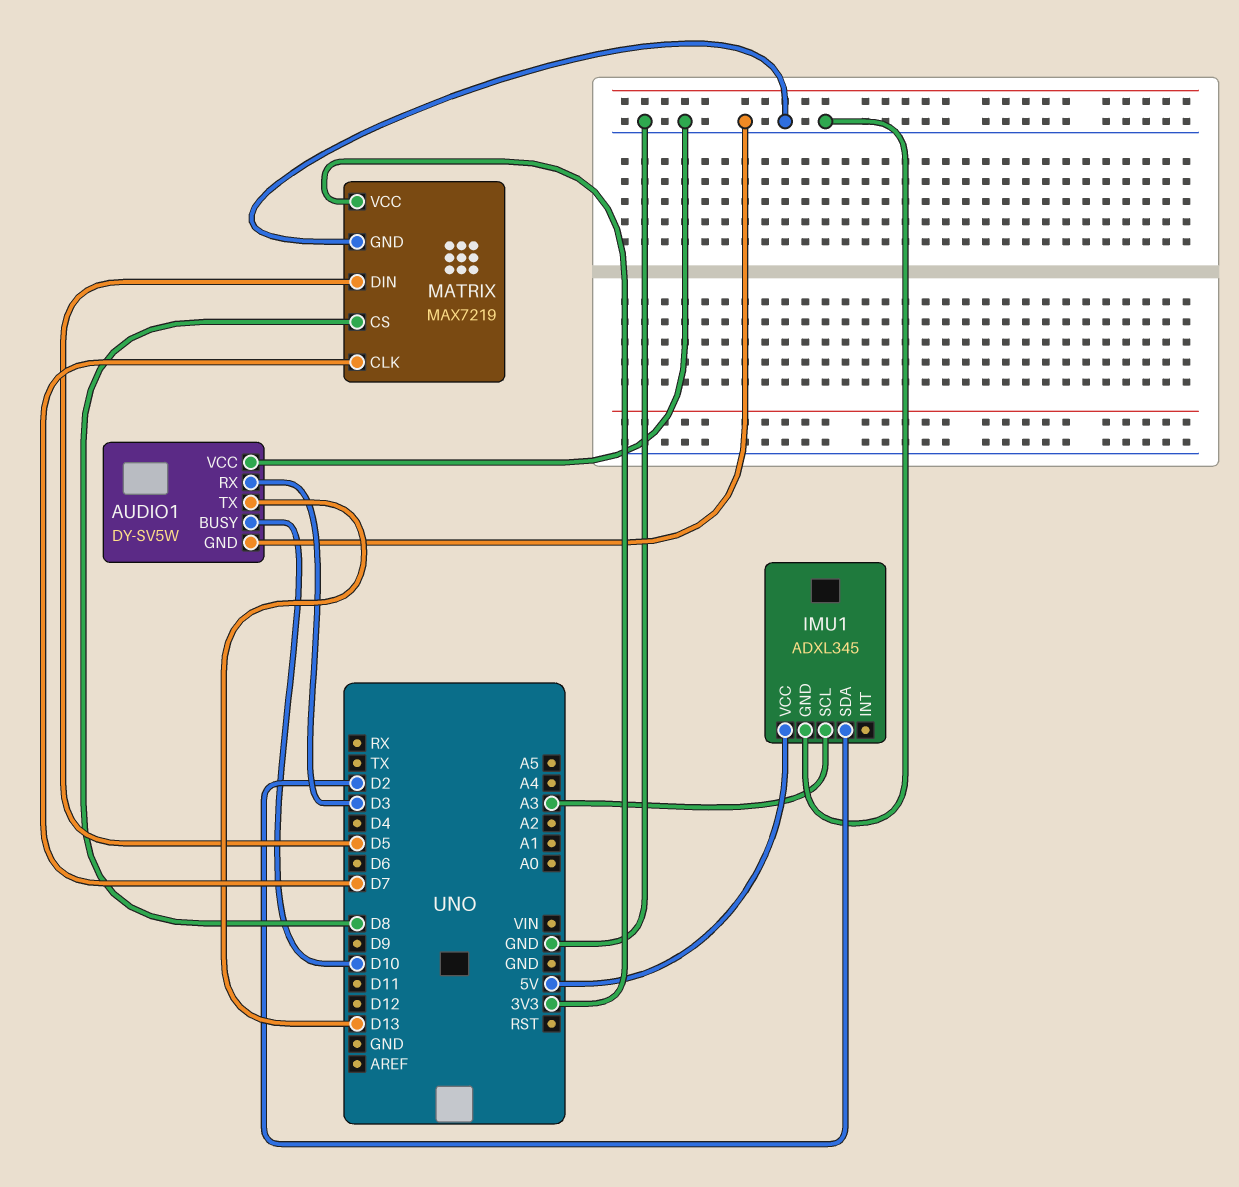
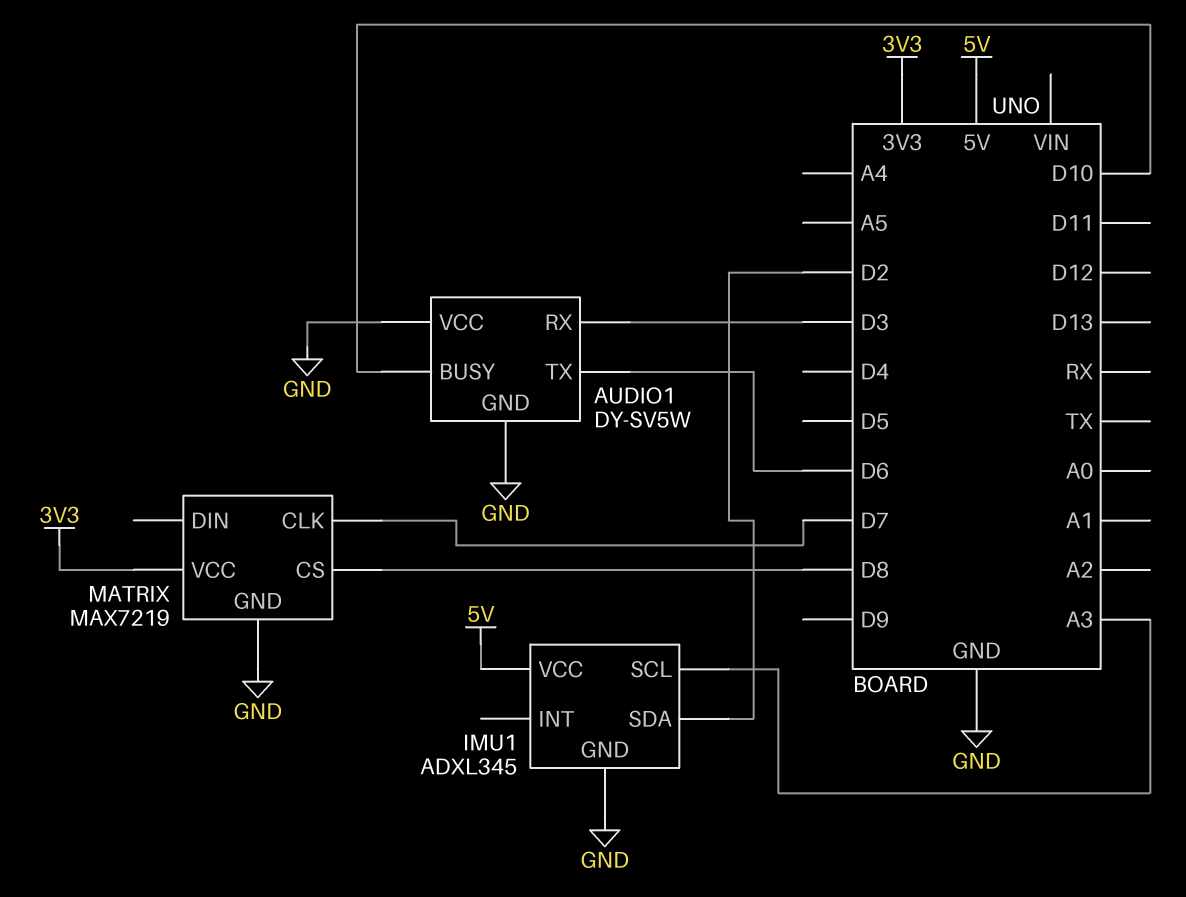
AUDIO1 pin TX: D13 -> D6
MATRIX pin DIN: D5 -> none

